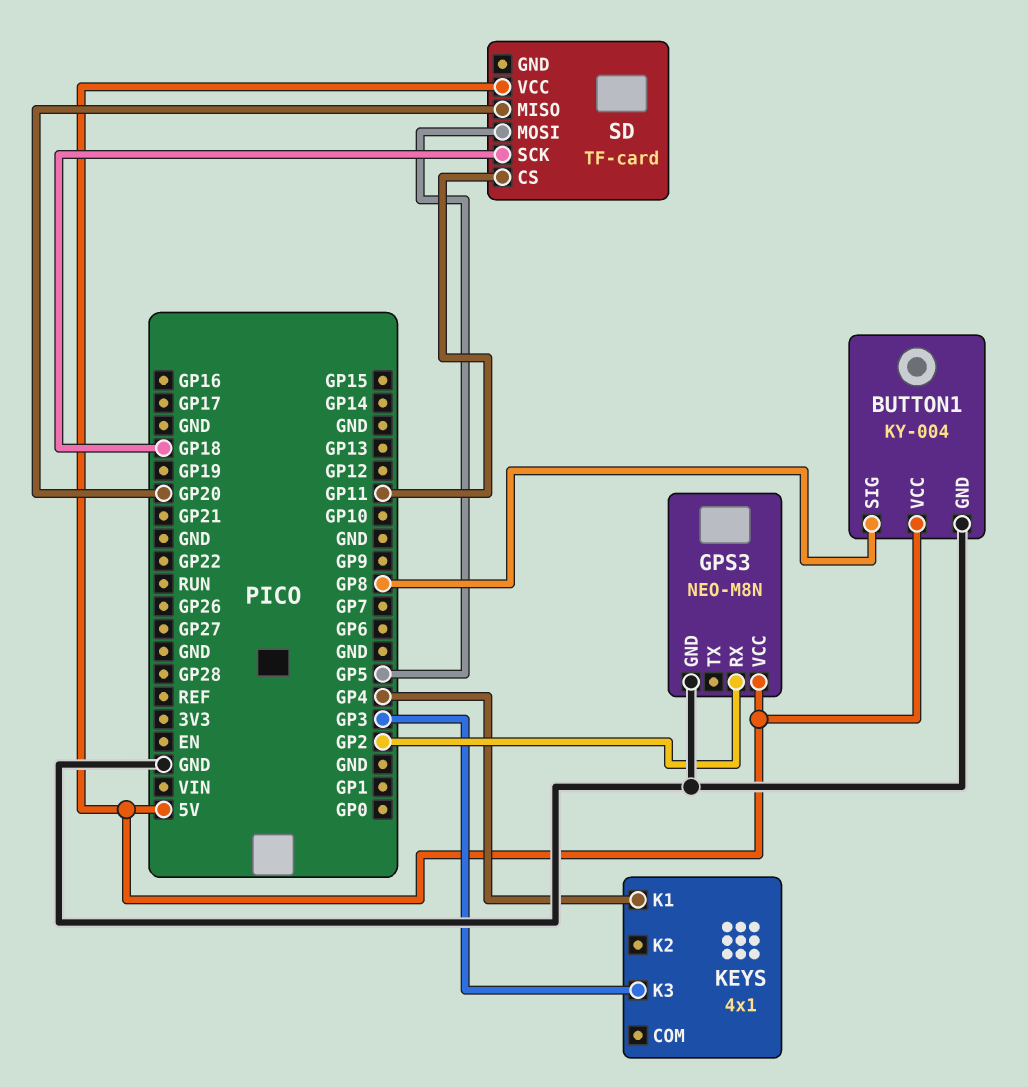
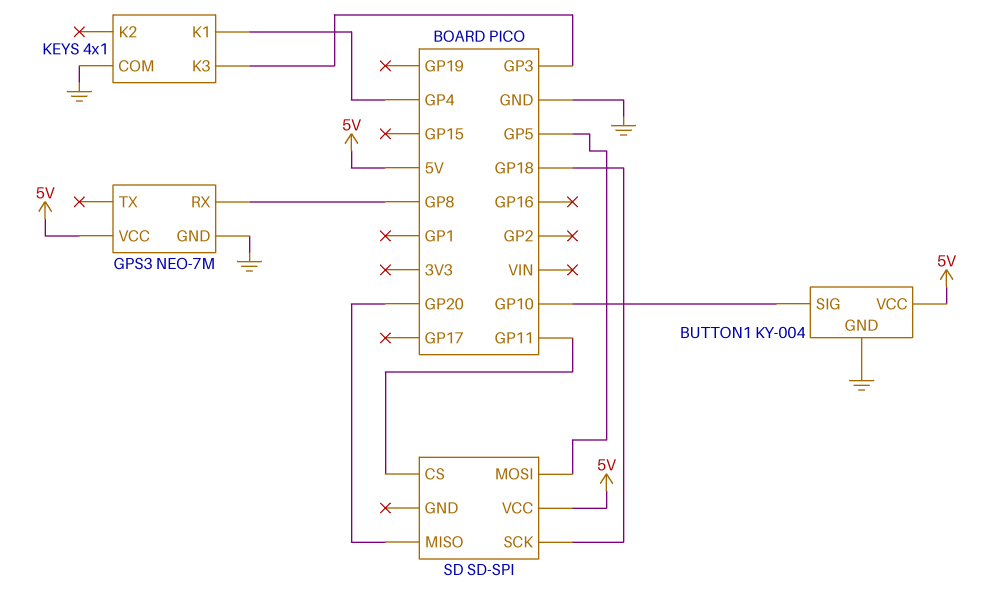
BUTTON1 pin SIG: GP8 -> GP10
GPS3: NEO-M8N -> NEO-7M
GPS3 pin RX: GP2 -> GP8
KEYS pin COM: none -> GND
SD: TF-card -> SD-SPI

